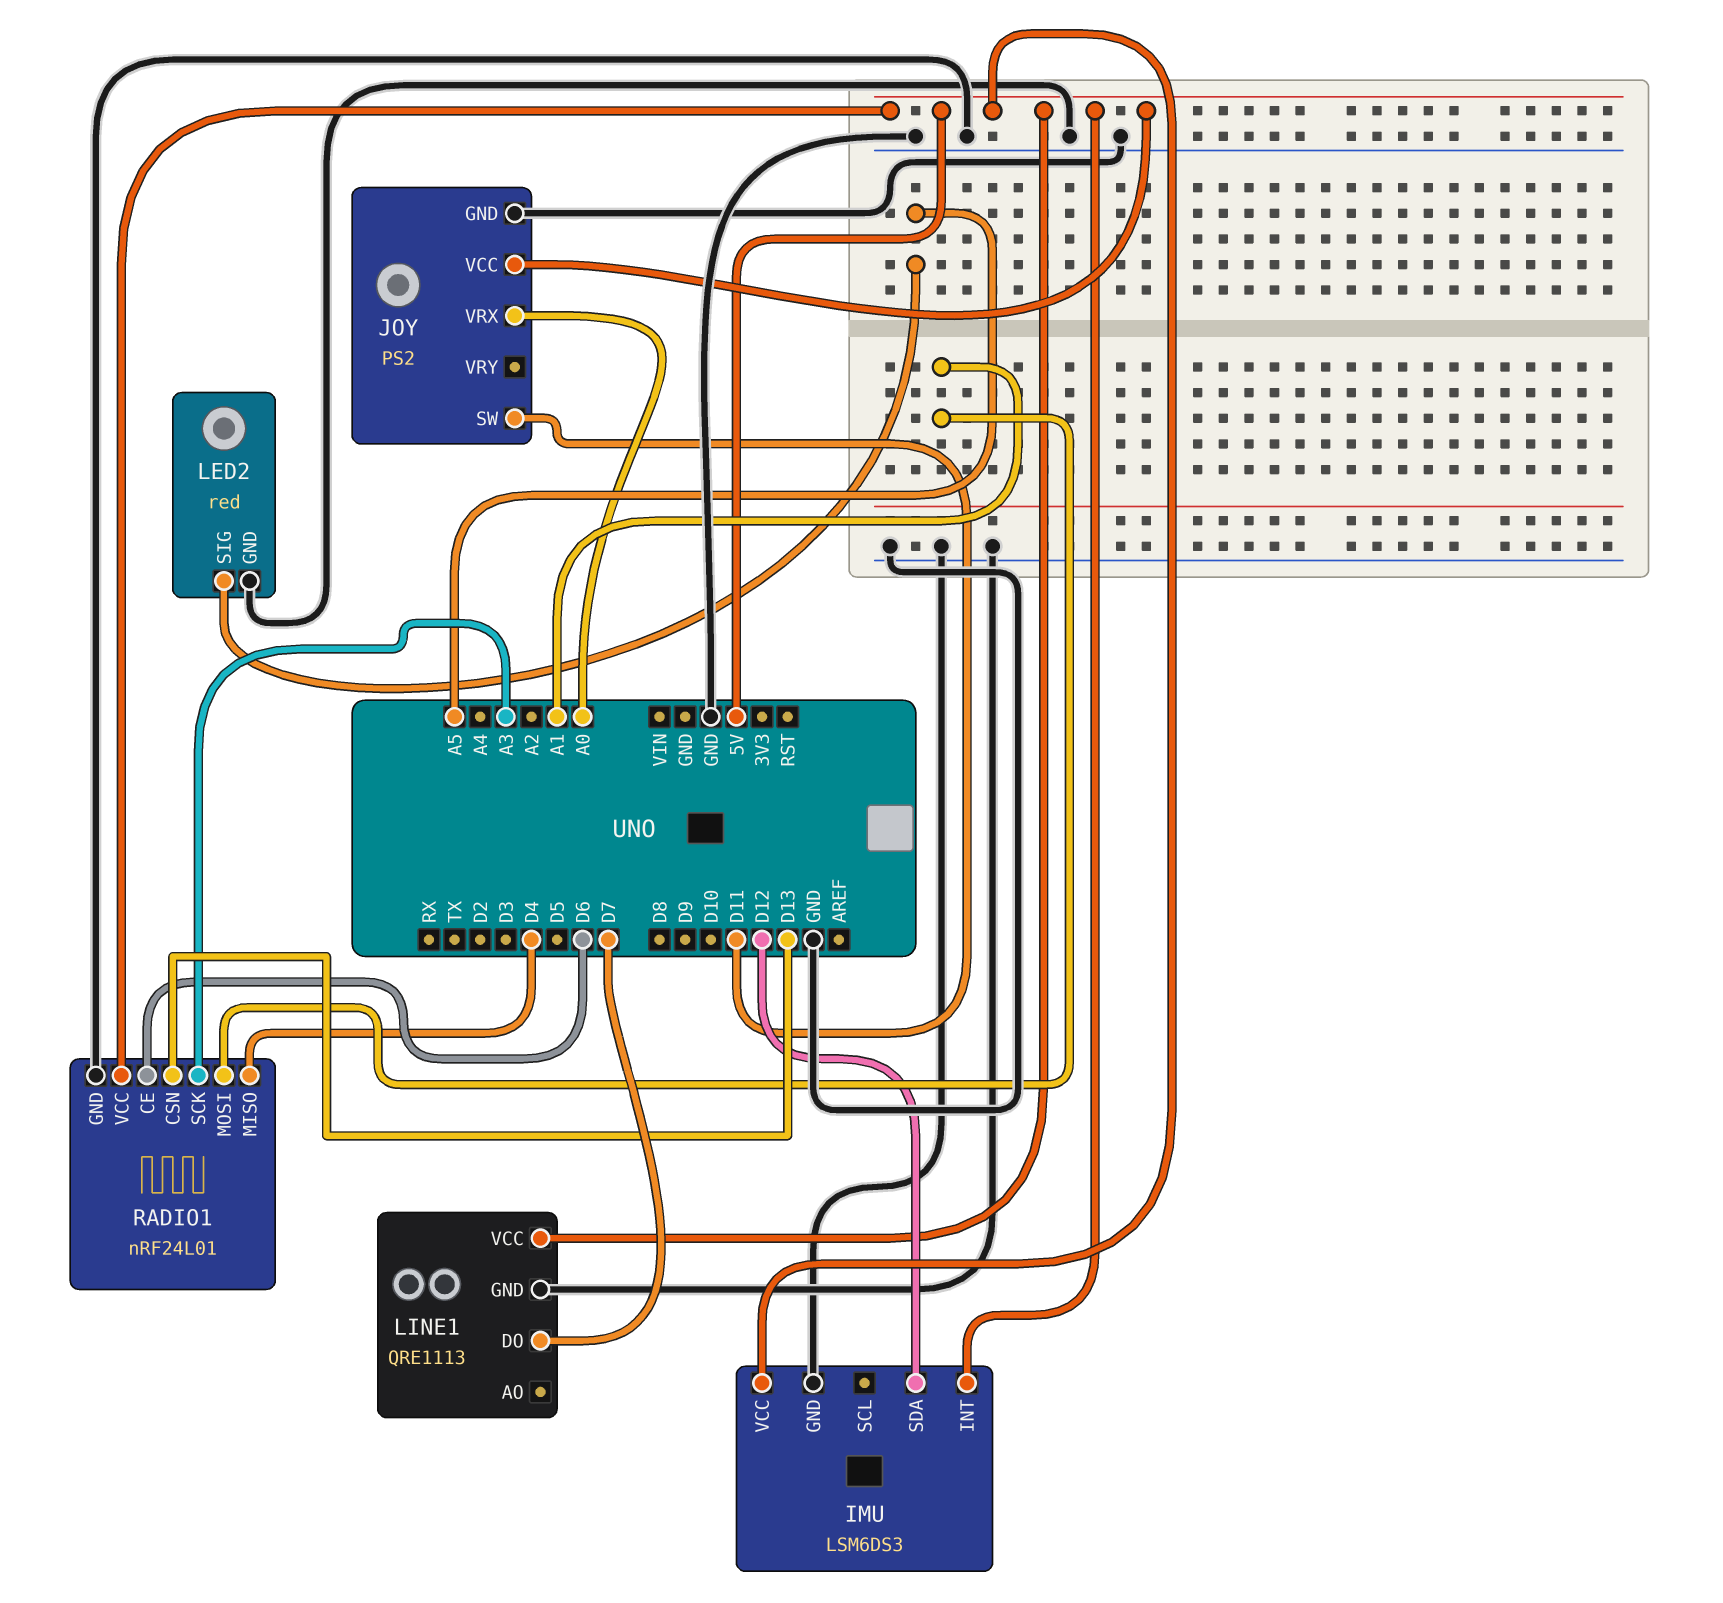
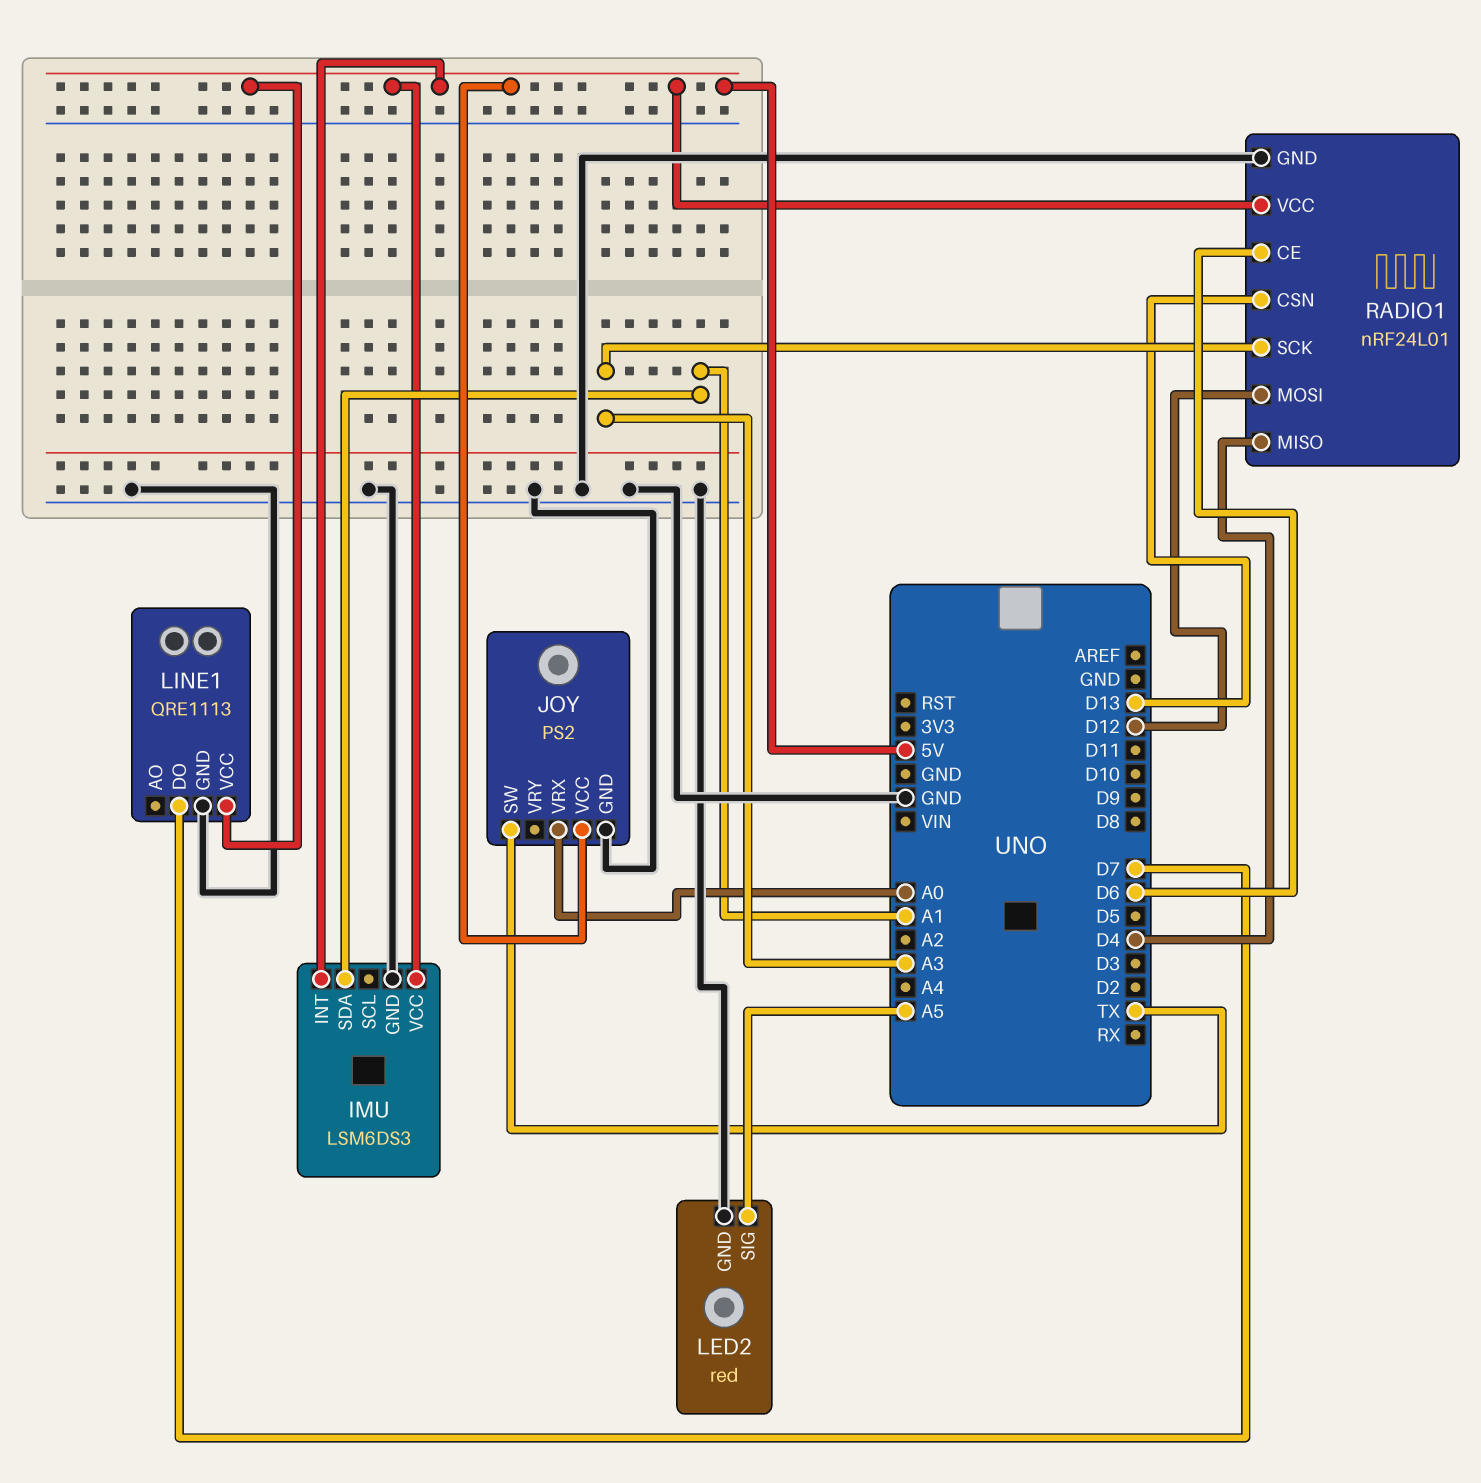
IMU pin SDA: D12 -> A1
JOY pin SW: D11 -> TX
RADIO1 pin MOSI: A1 -> D12

